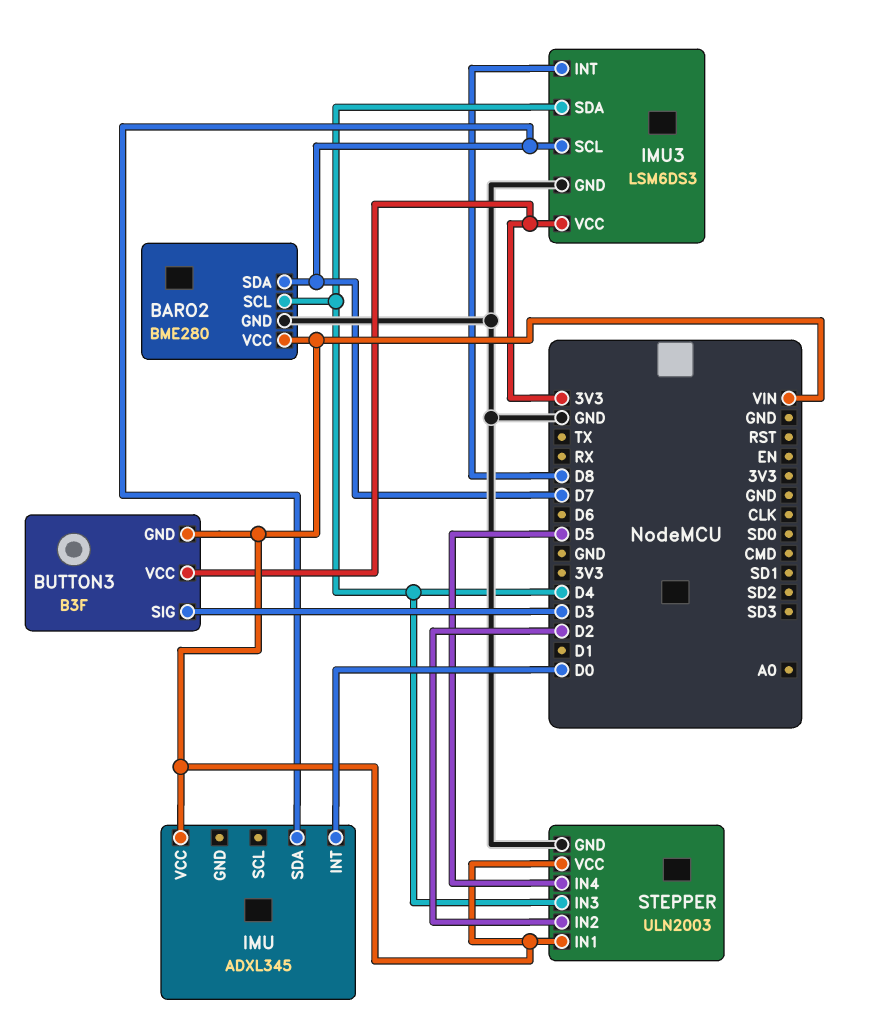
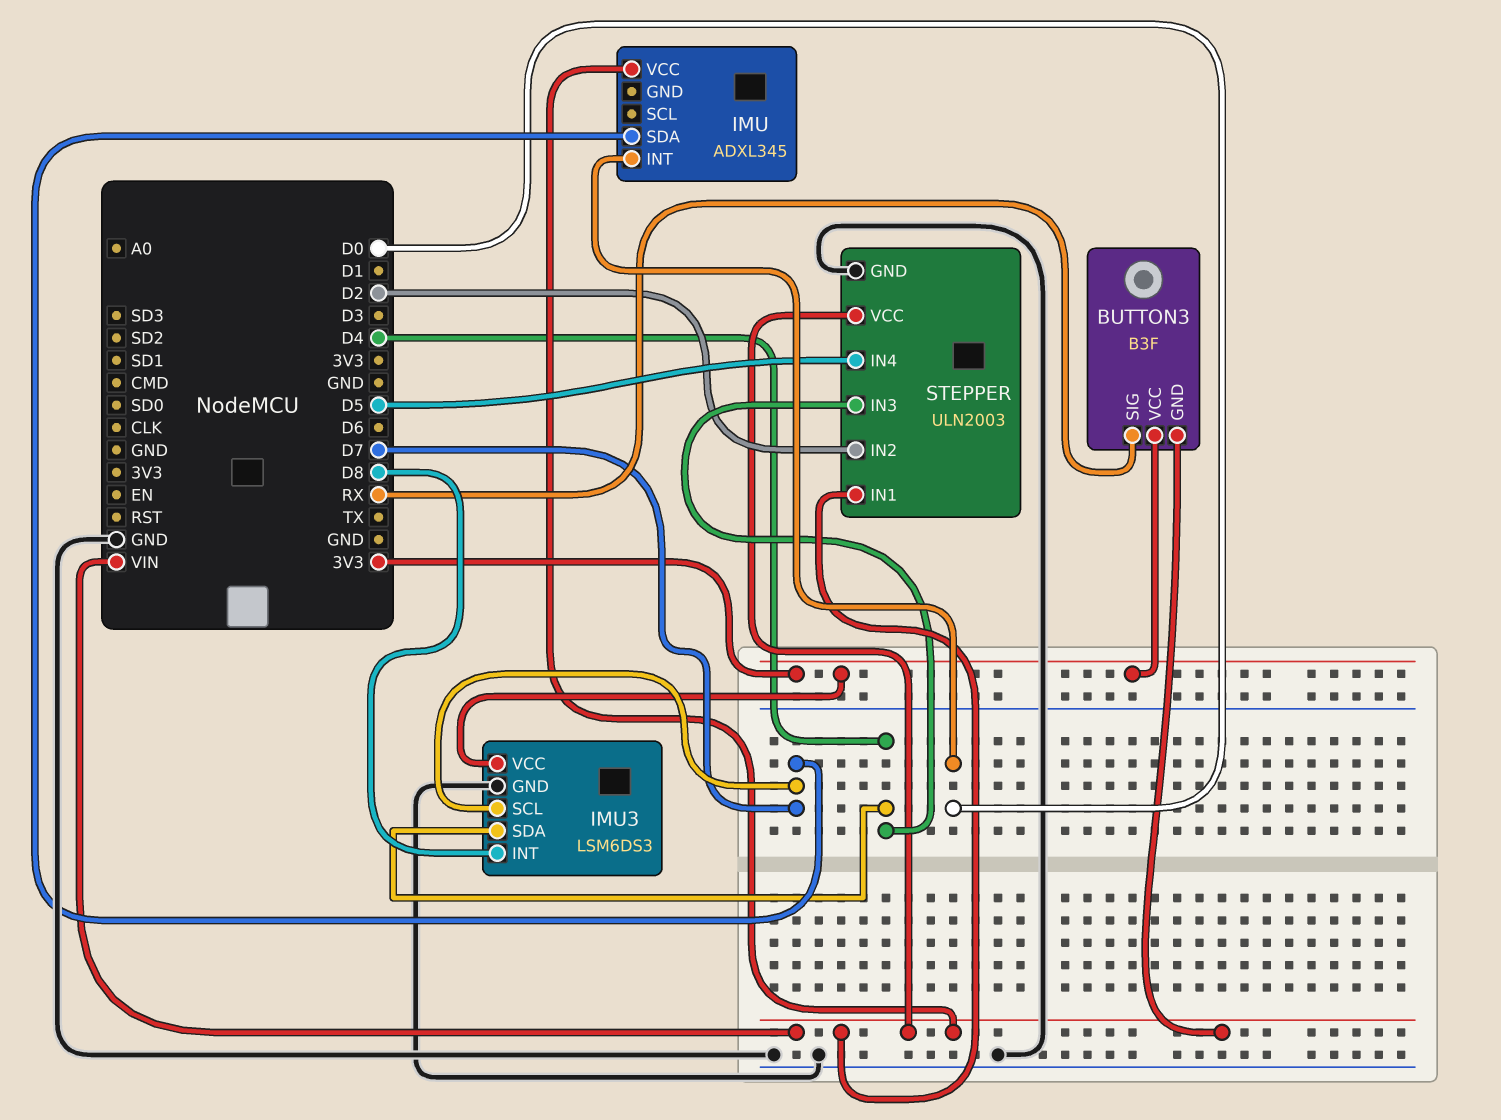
BARO2: BME280 -> none
BARO2 pin GND: GND -> none
BARO2 pin SCL: D4 -> none
BARO2 pin SDA: D7 -> none
BARO2 pin VCC: VIN -> none
BUTTON3 pin SIG: D3 -> RX

